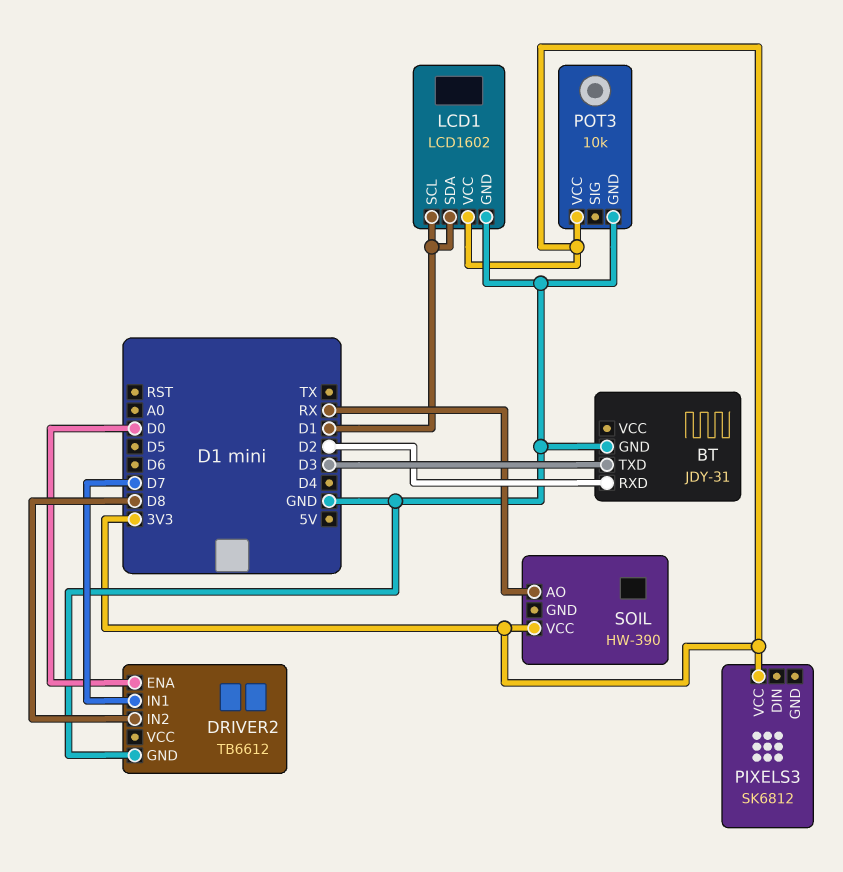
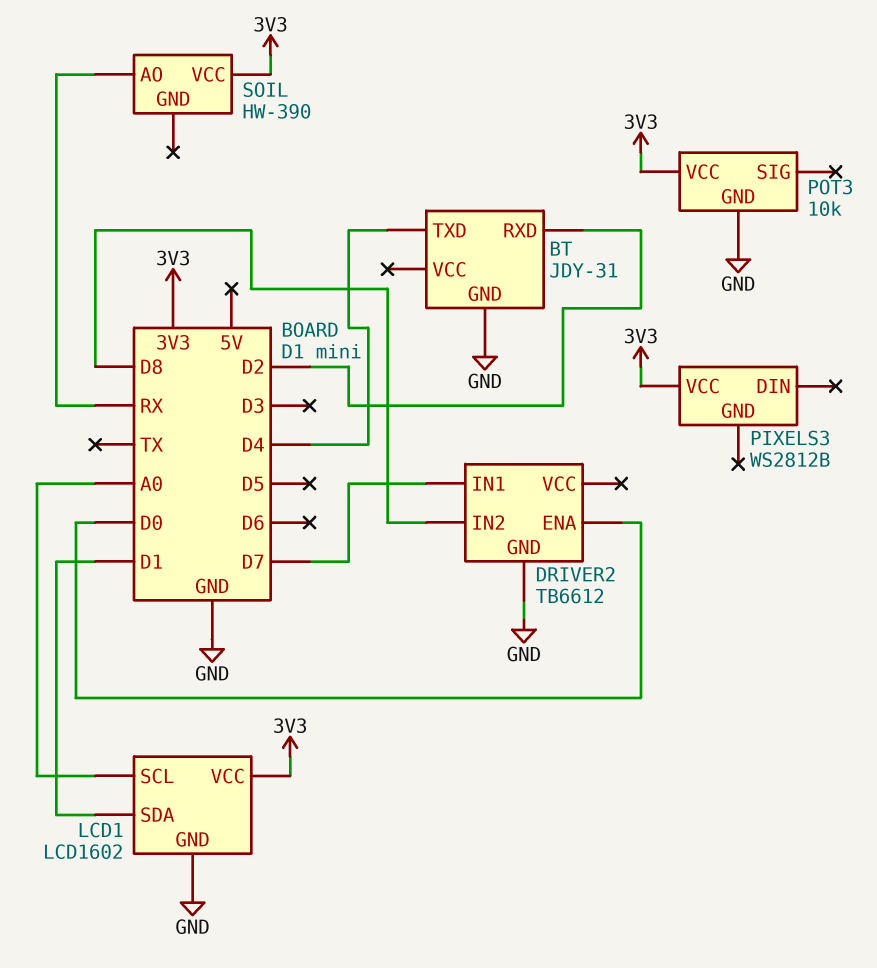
BT pin TXD: D3 -> D4
LCD1 pin SCL: D1 -> A0
PIXELS3: SK6812 -> WS2812B

